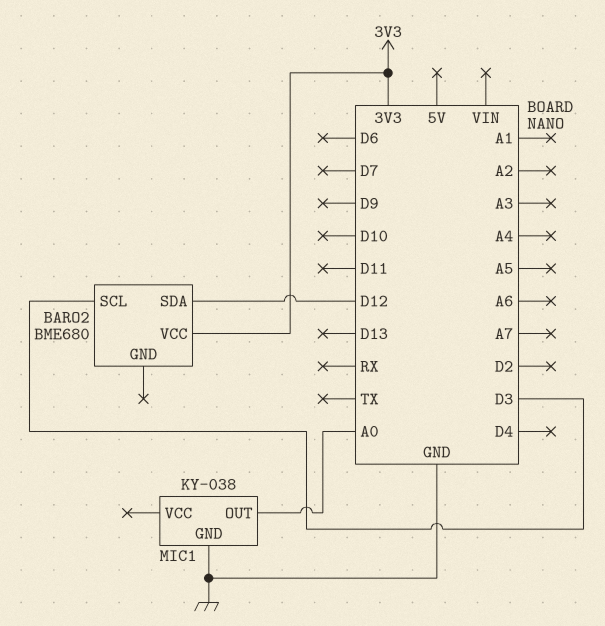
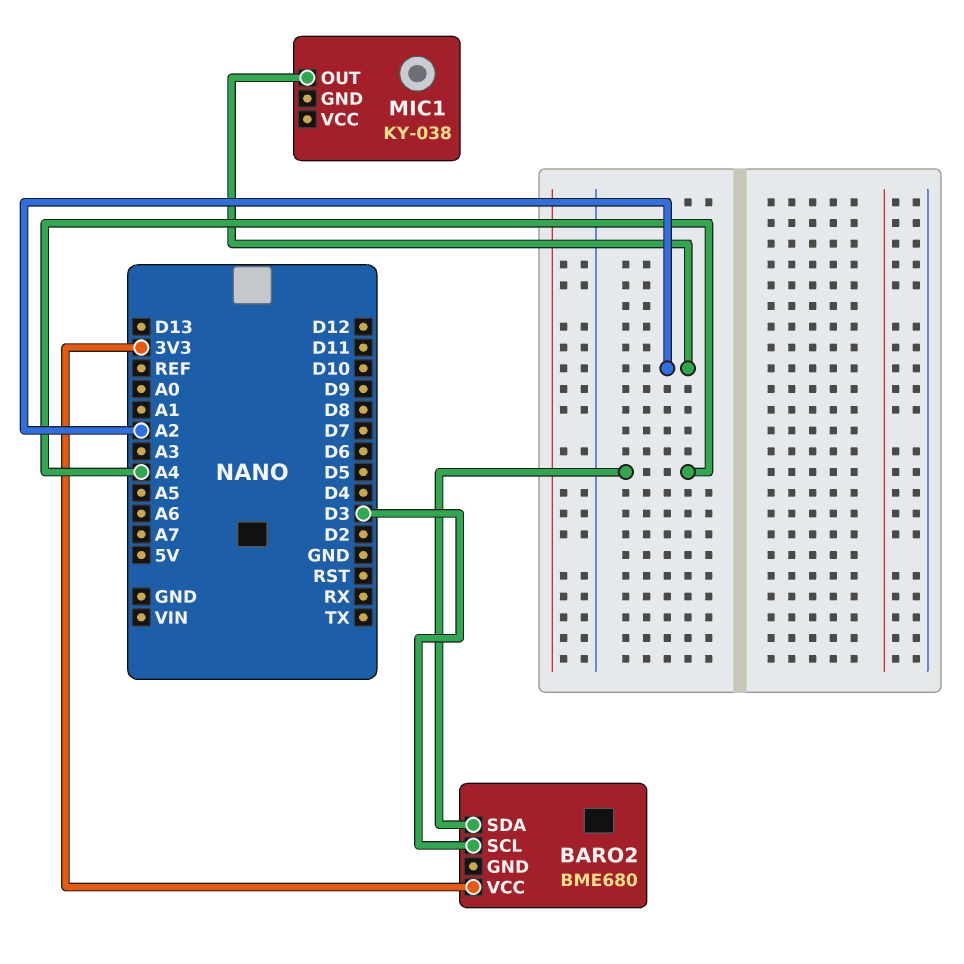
BARO2 pin SDA: D12 -> A4
MIC1 pin GND: GND -> none
MIC1 pin OUT: A0 -> A2

